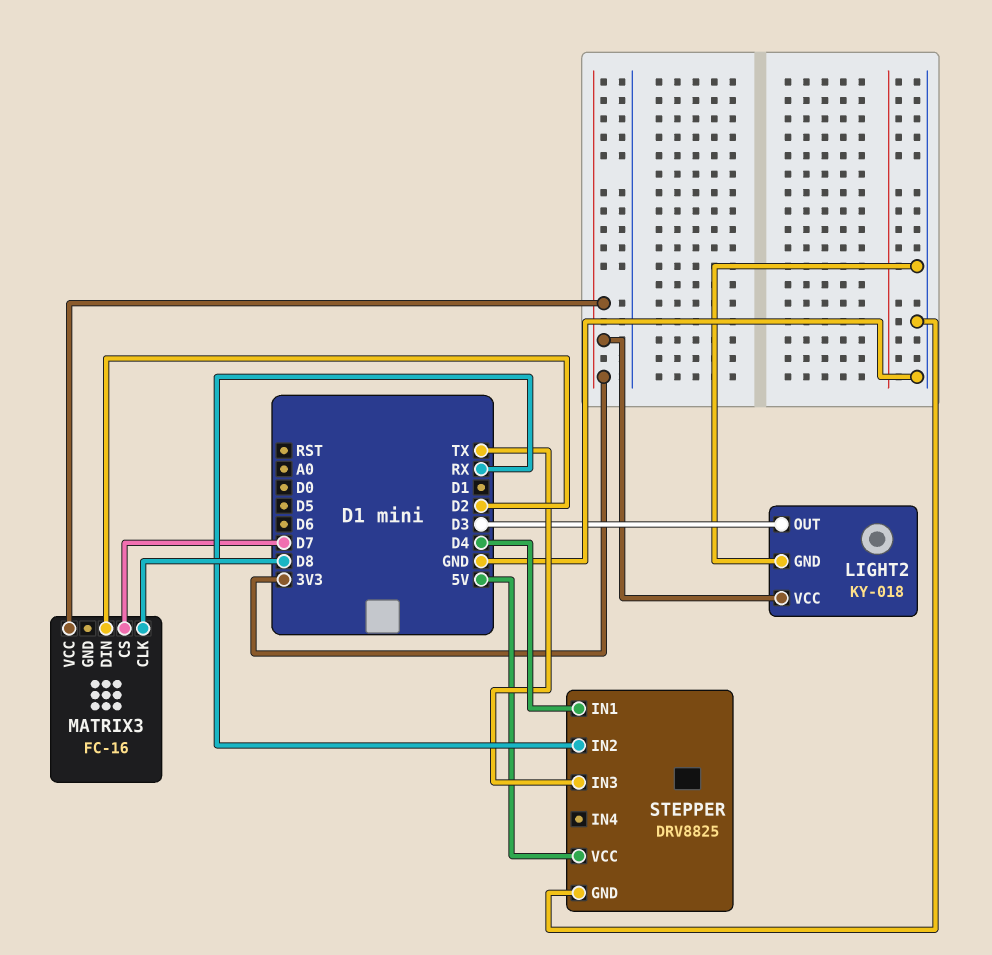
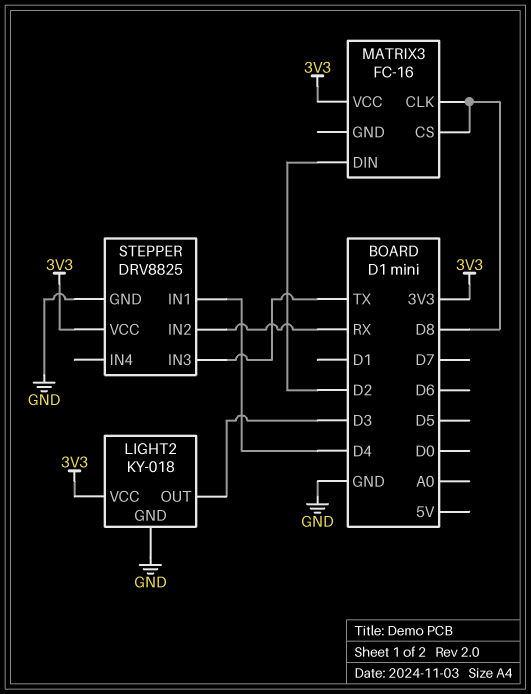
MATRIX3 pin CS: D7 -> D8
STEPPER pin VCC: 5V -> 3V3

